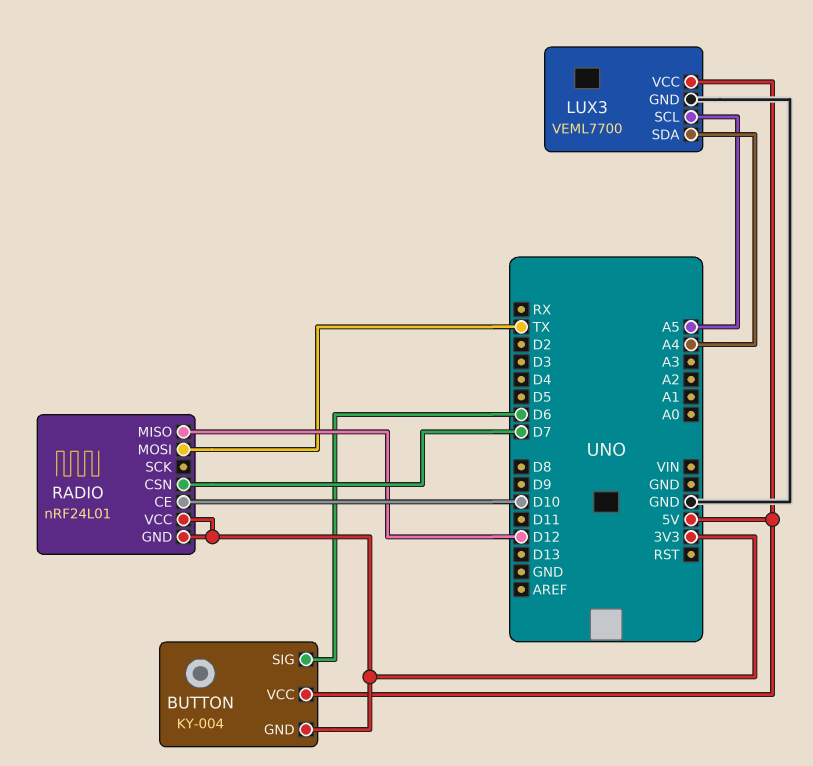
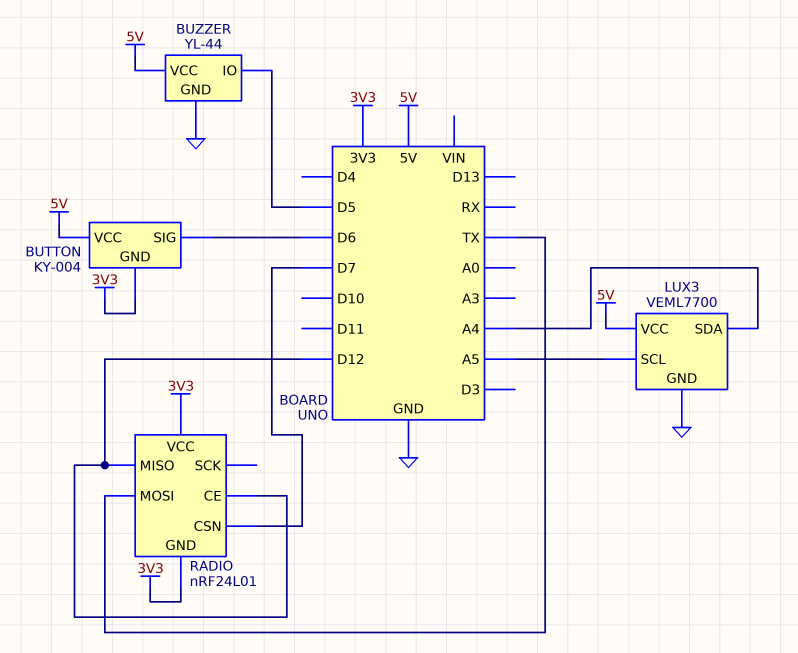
BUZZER: none -> YL-44
BUZZER pin GND: none -> GND
BUZZER pin IO: none -> D5
BUZZER pin VCC: none -> 5V
RADIO pin CE: D10 -> D12

